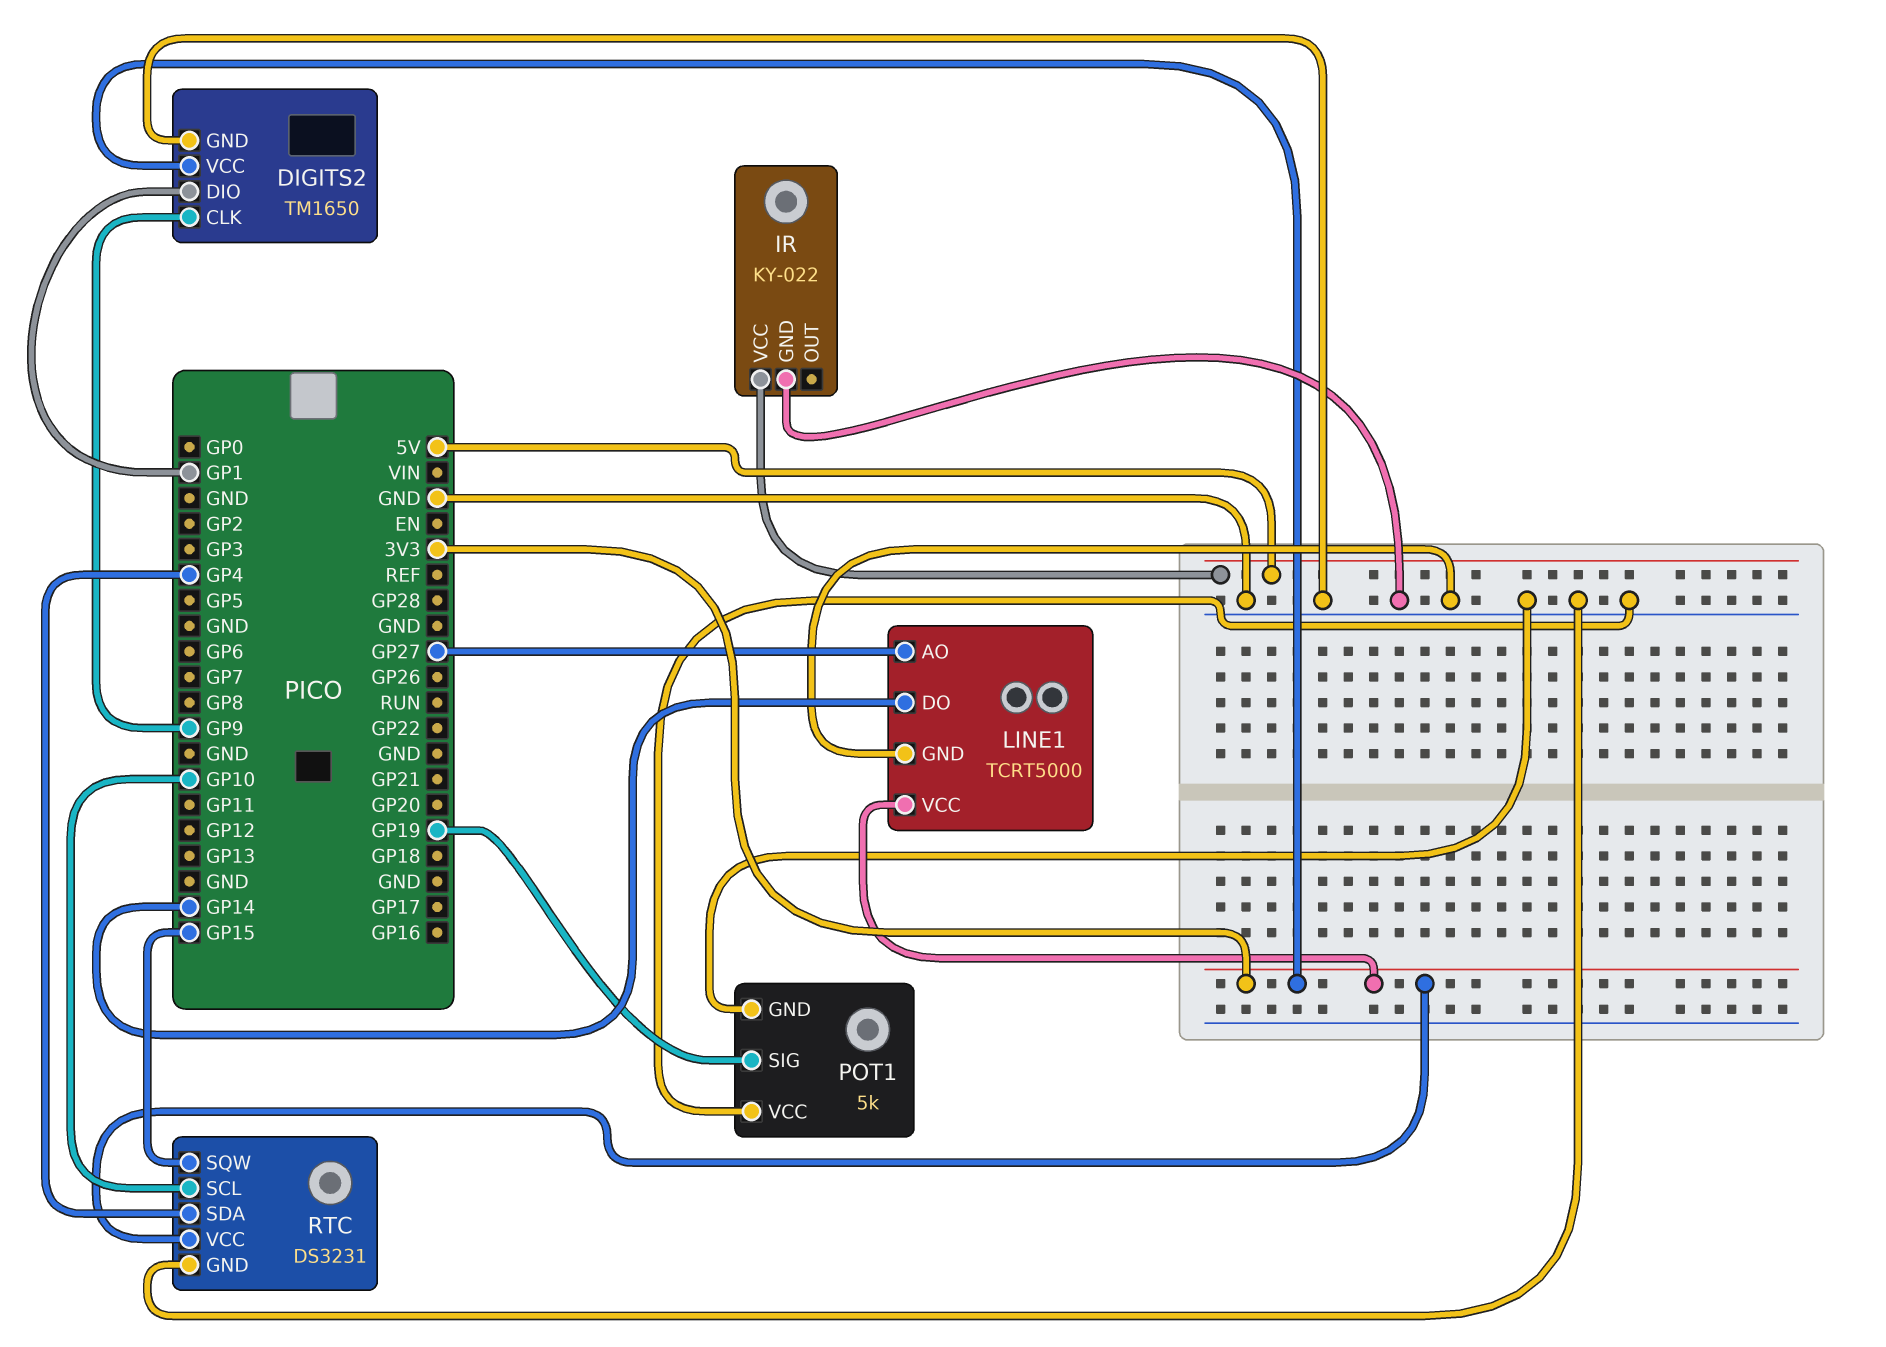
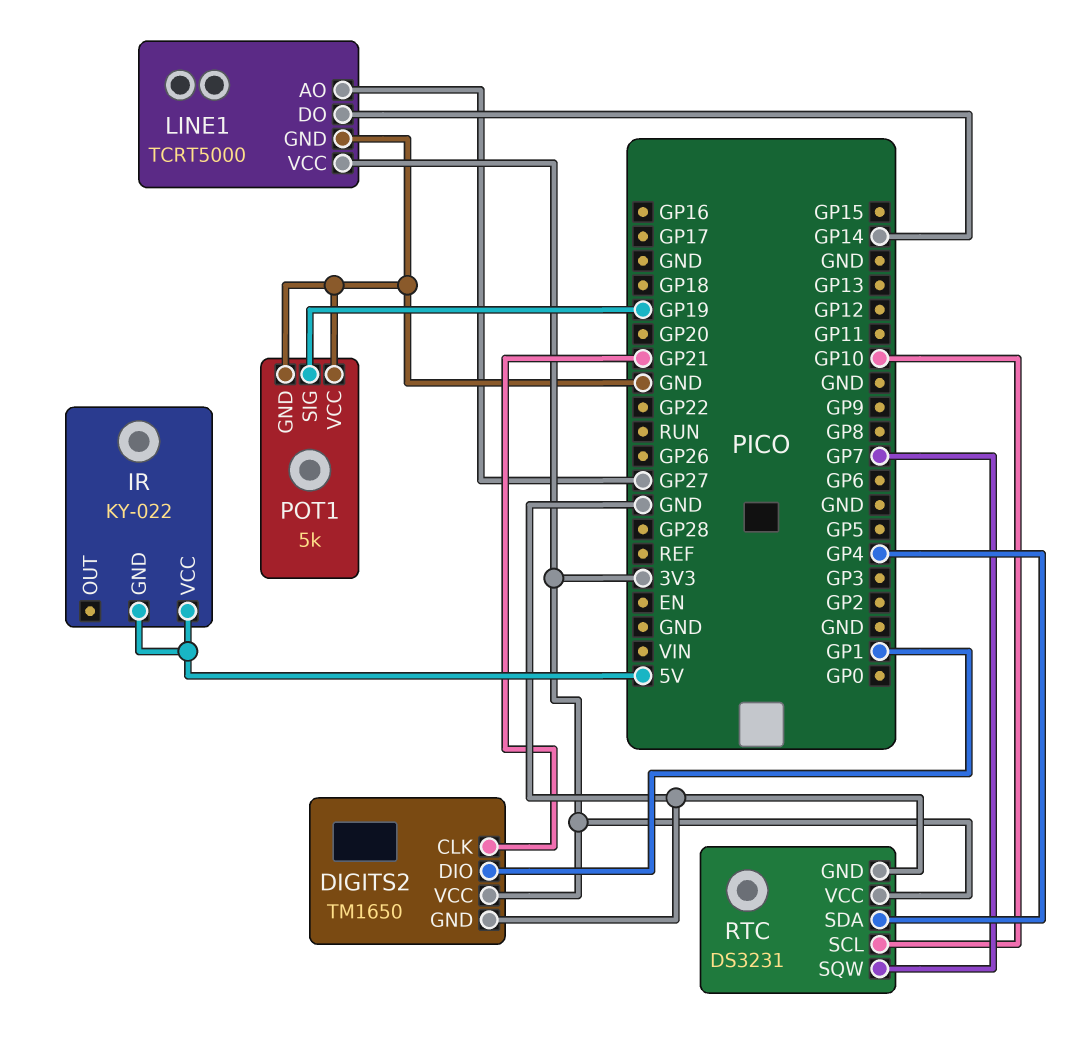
DIGITS2 pin CLK: GP9 -> GP21
IR pin GND: GND -> 5V
RTC pin SQW: GP15 -> GP7

